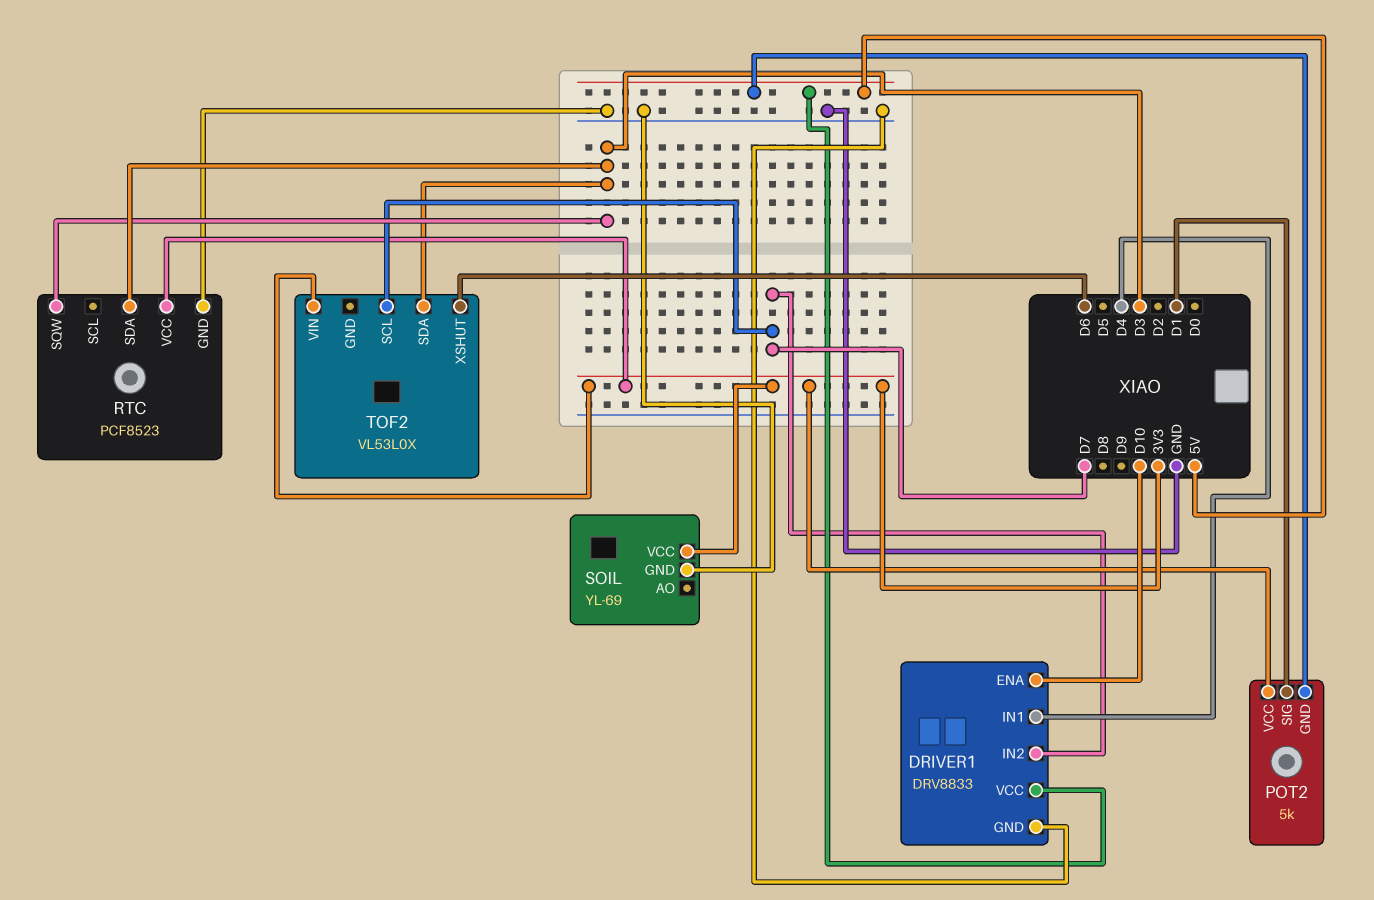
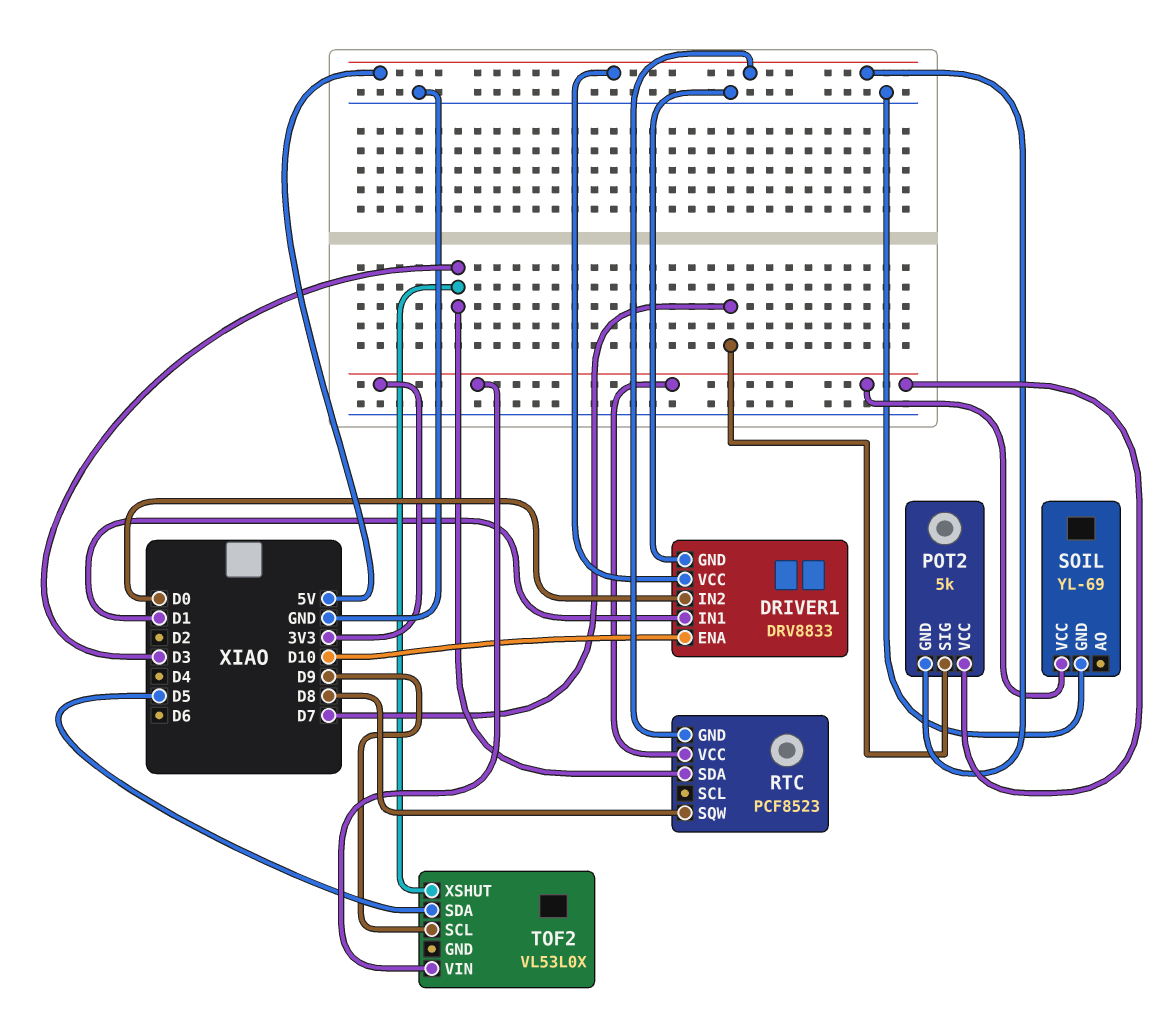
DRIVER1 pin IN1: D4 -> D1
DRIVER1 pin IN2: D7 -> D0
POT2 pin SIG: D1 -> D7
RTC pin GND: GND -> 5V
RTC pin SQW: D3 -> D8
TOF2 pin SCL: D7 -> D9
TOF2 pin SDA: D3 -> D5
TOF2 pin XSHUT: D6 -> D3

